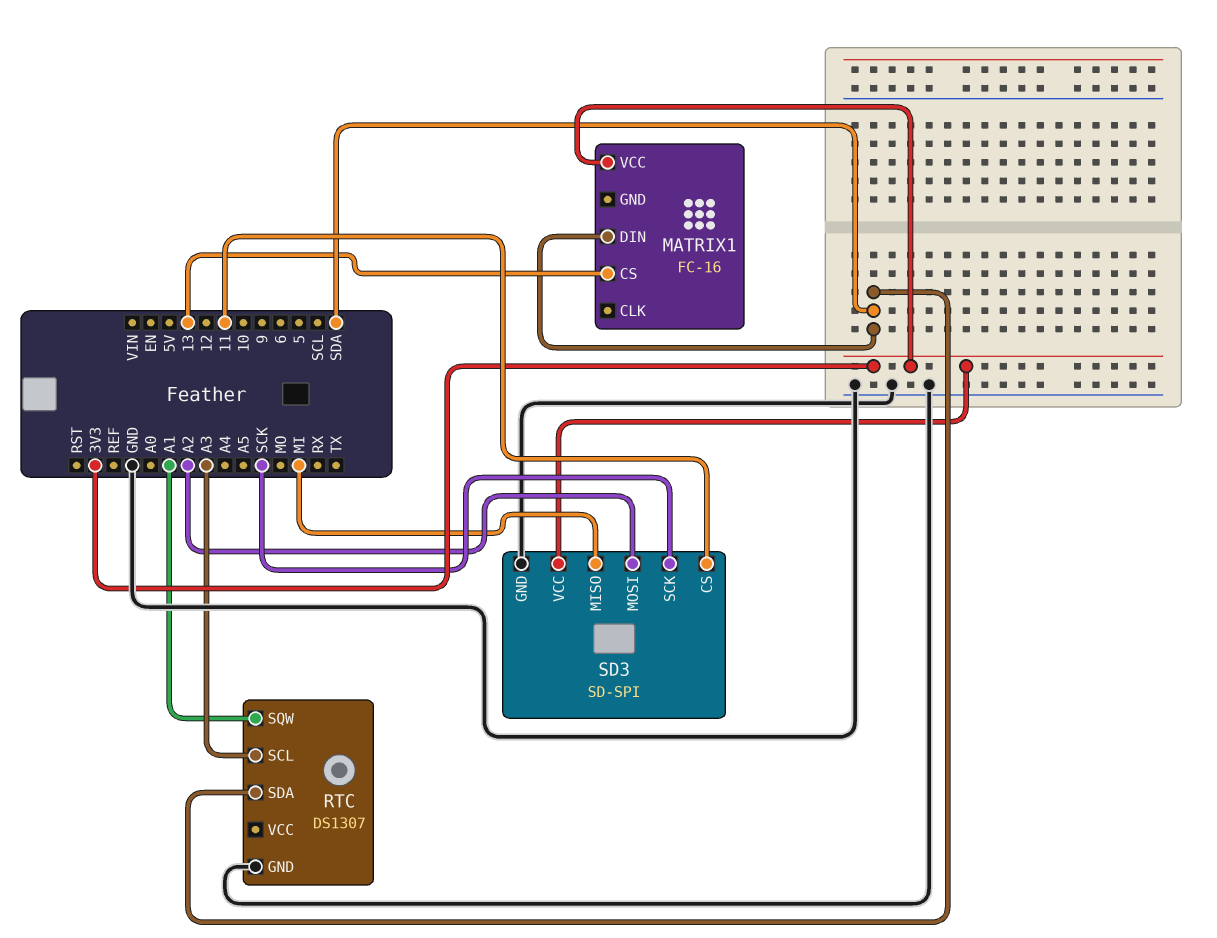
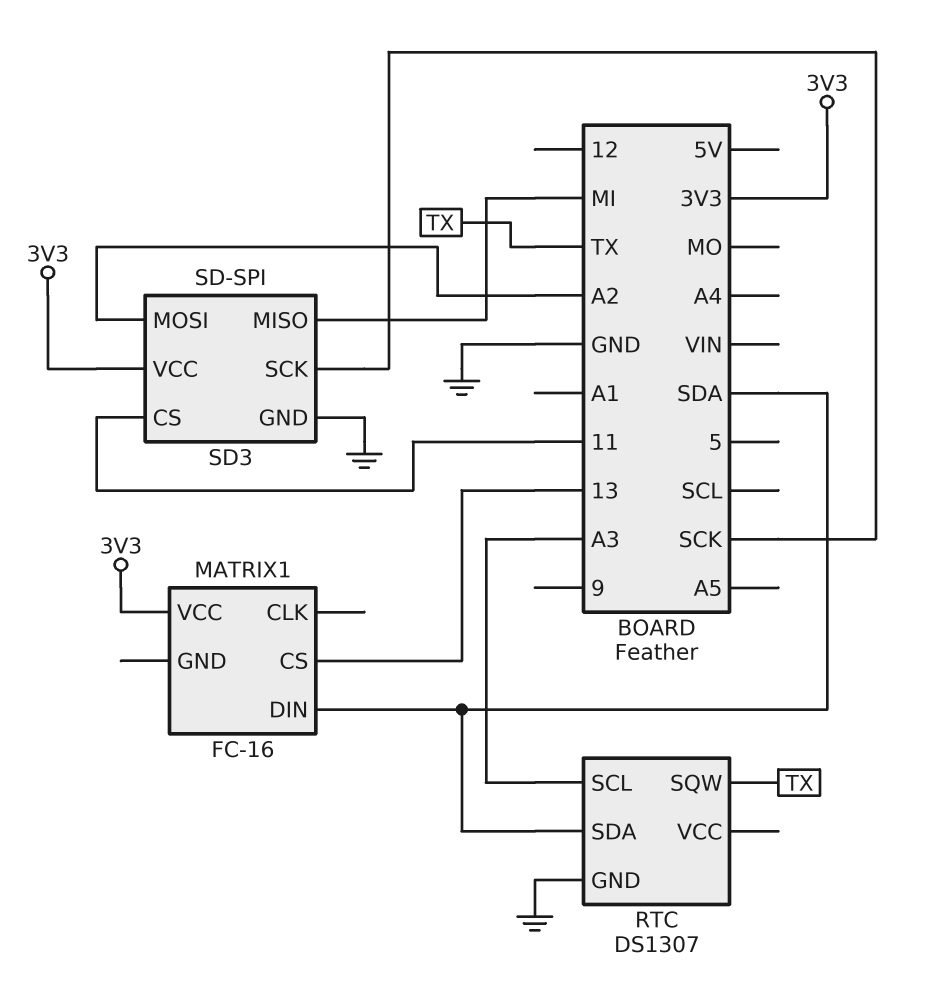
RTC pin SQW: A1 -> TX

